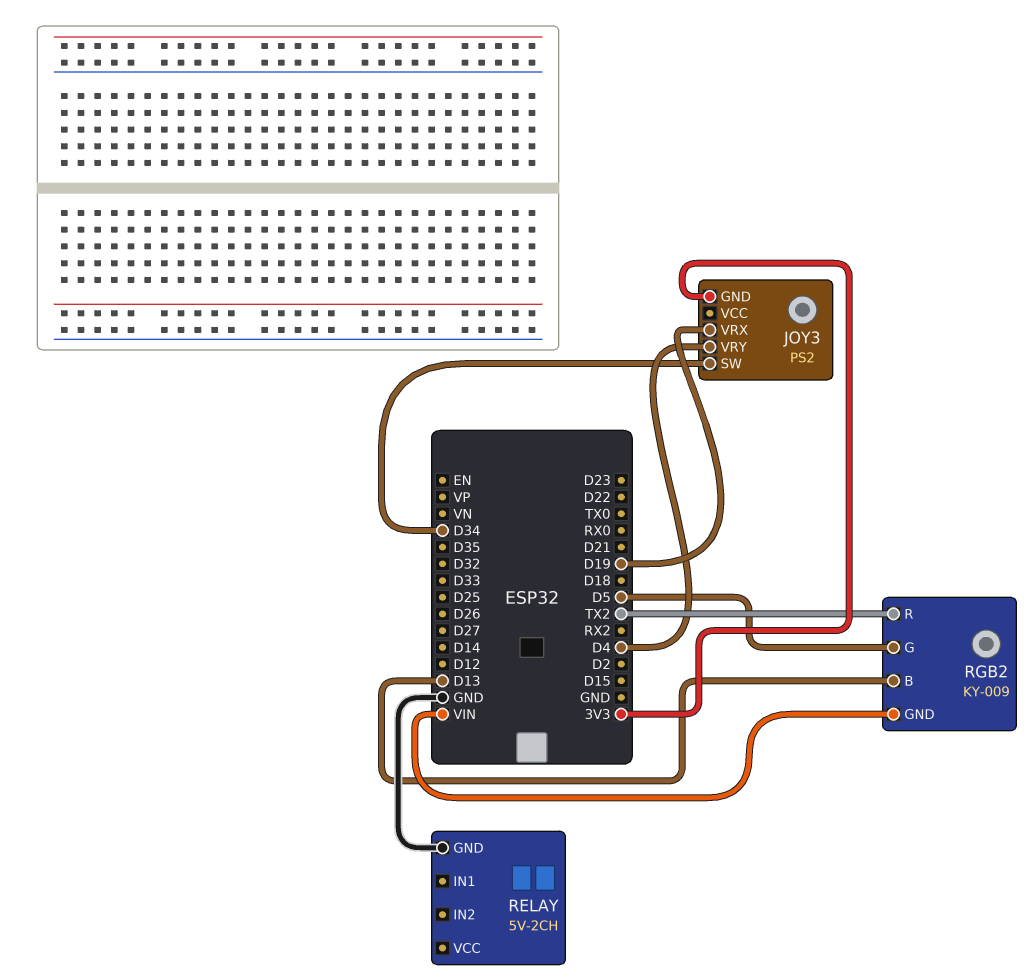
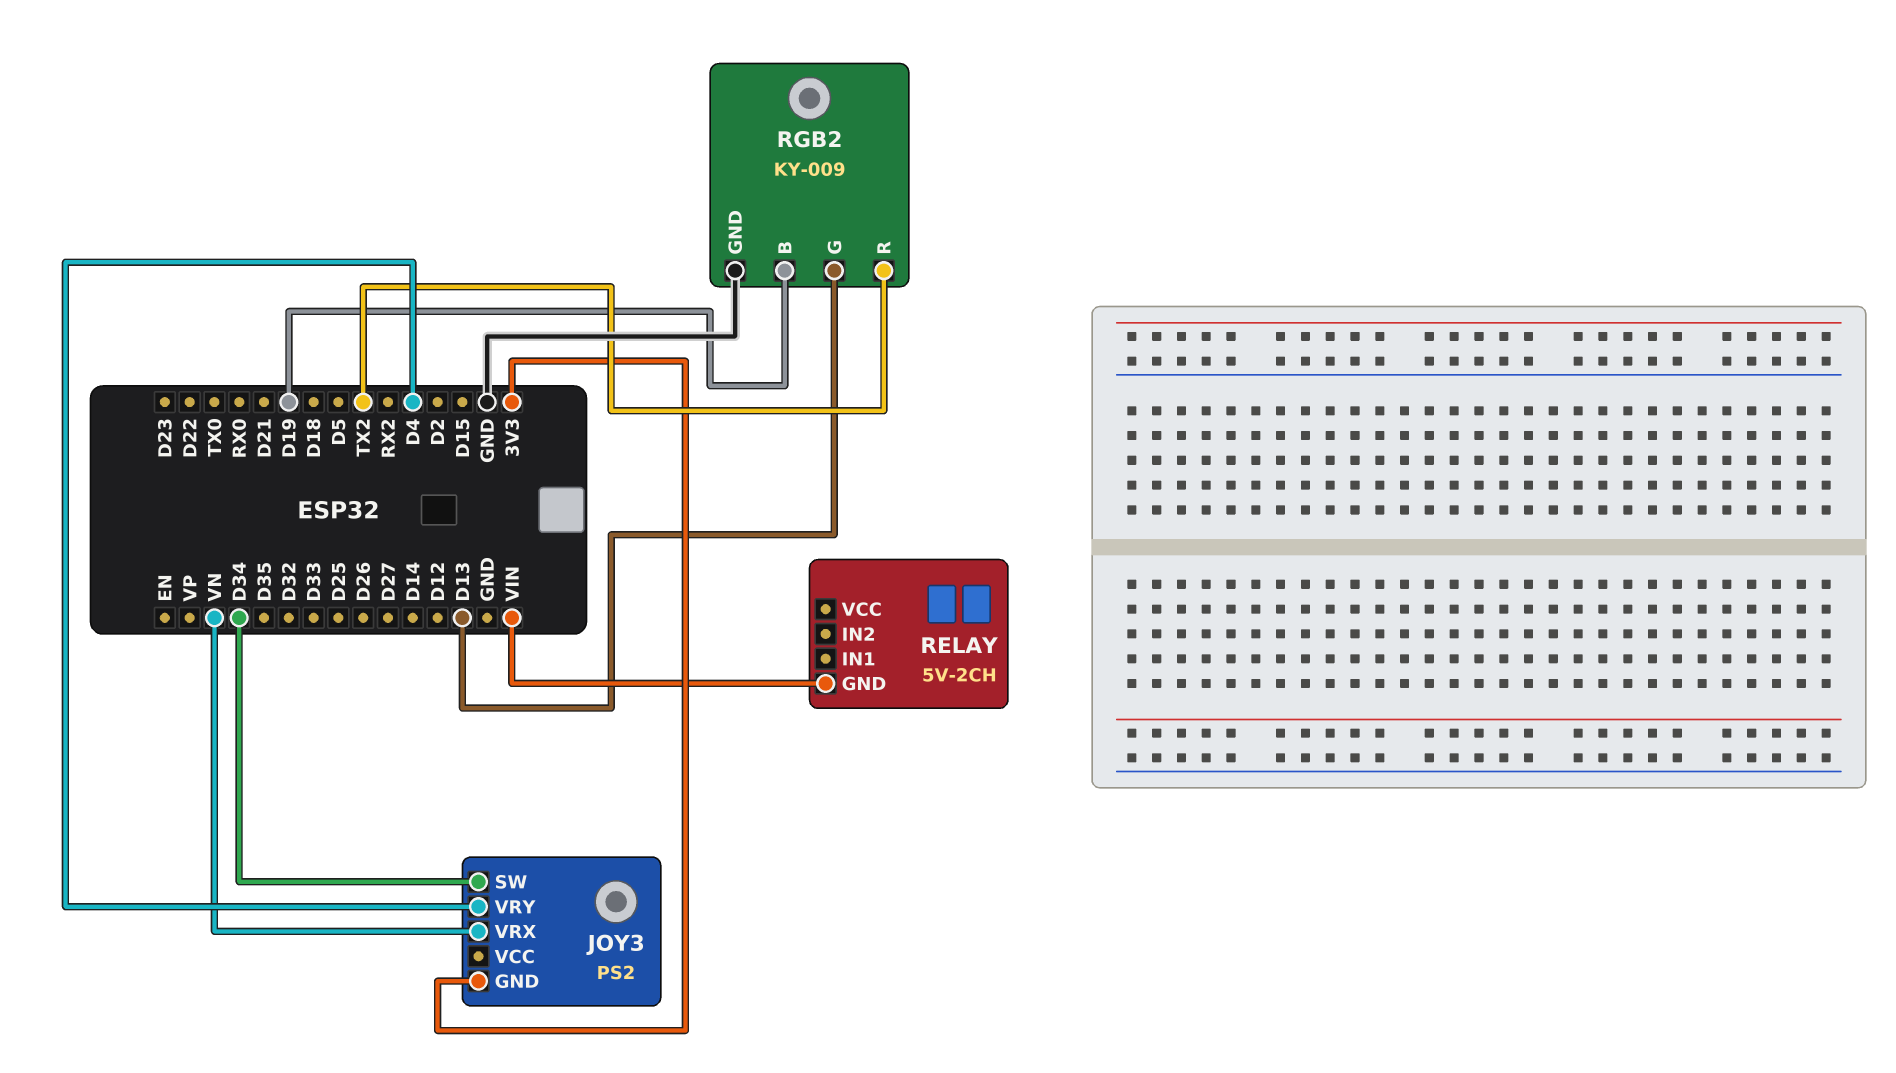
JOY3 pin VRX: D19 -> VN
RELAY pin GND: GND -> VIN
RGB2 pin B: D13 -> D19
RGB2 pin G: D5 -> D13
RGB2 pin GND: VIN -> GND

